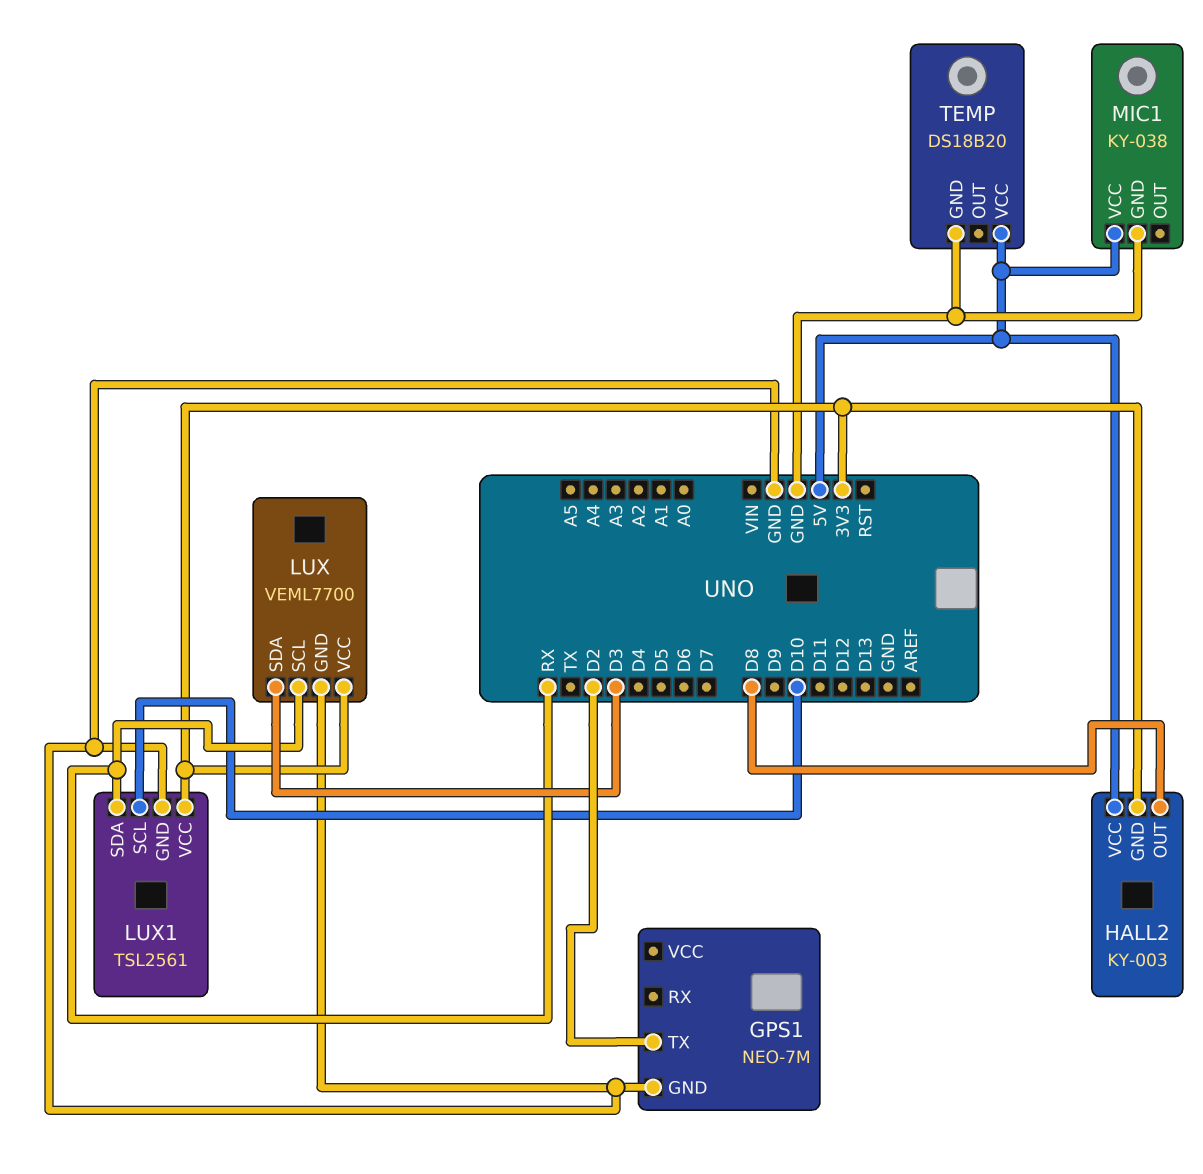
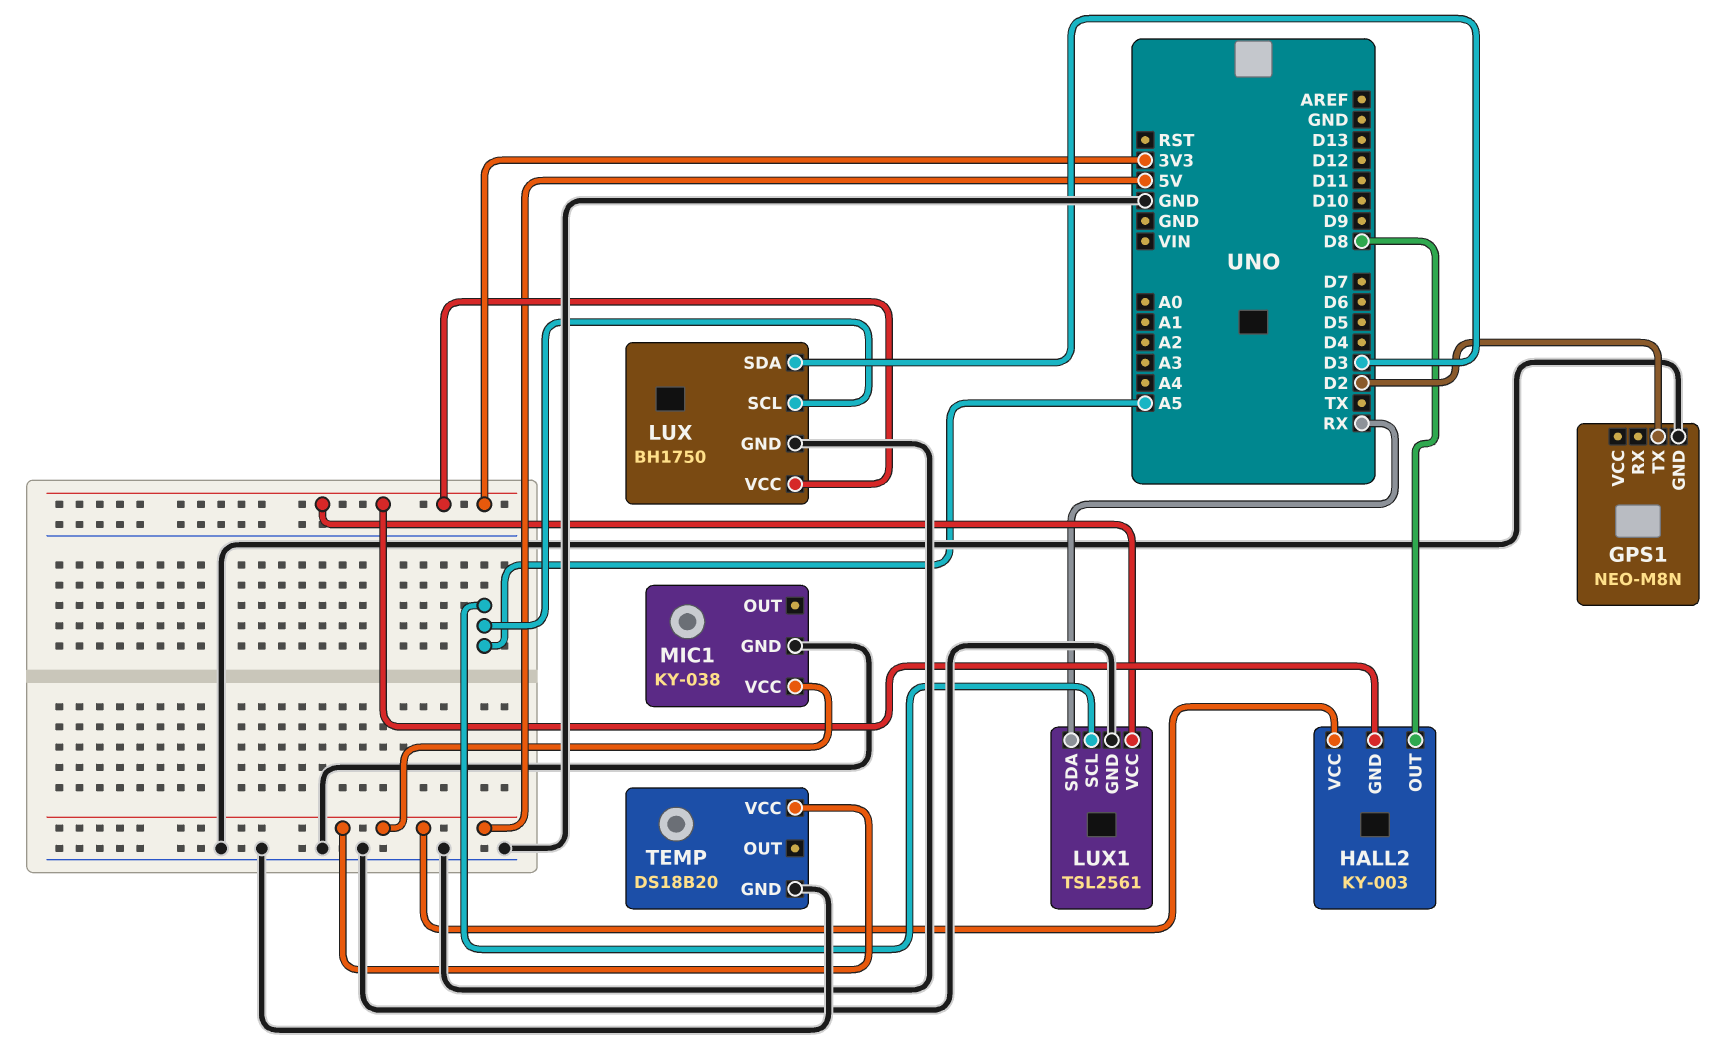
GPS1: NEO-7M -> NEO-M8N
LUX: VEML7700 -> BH1750
LUX pin SCL: RX -> A5
LUX1 pin SCL: D10 -> A5

